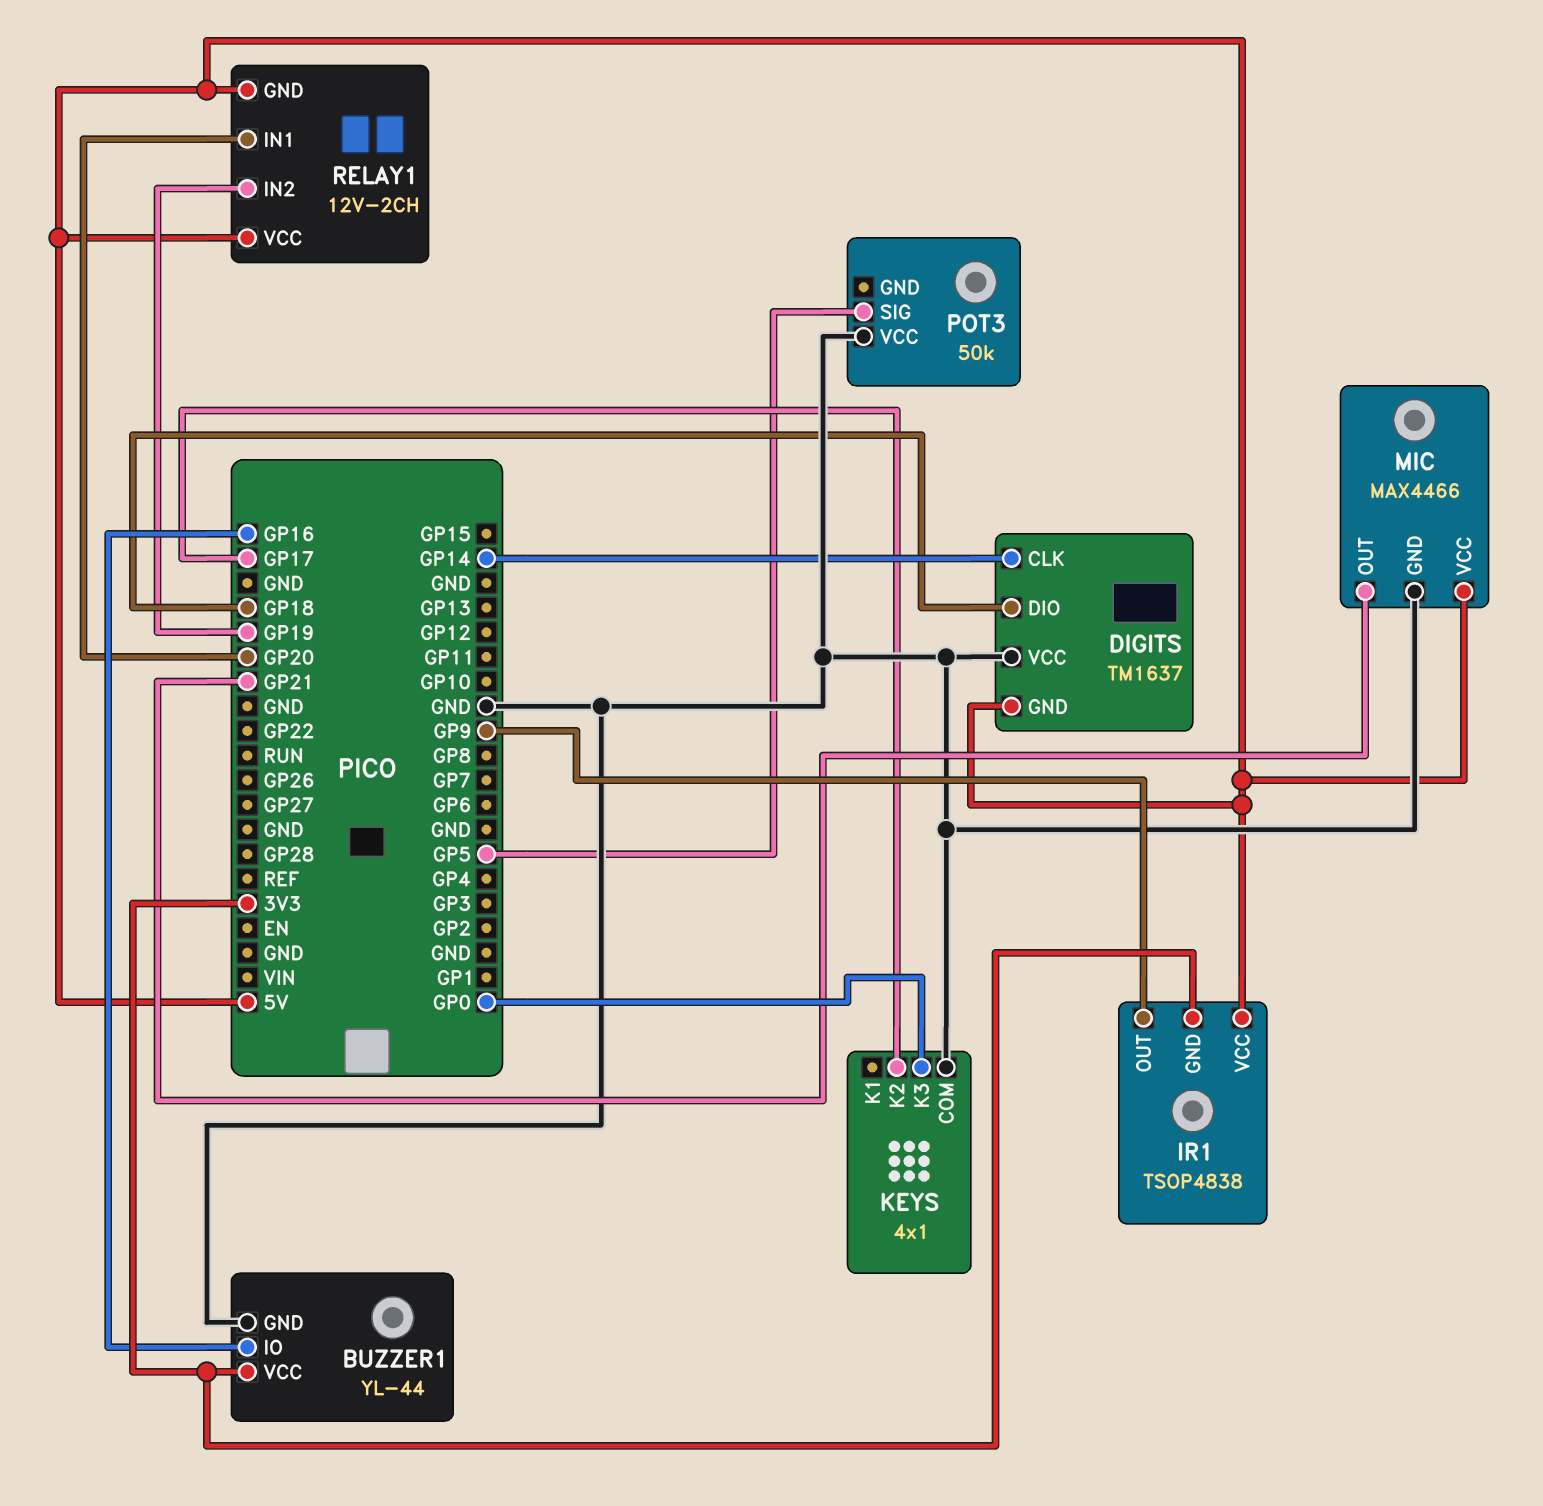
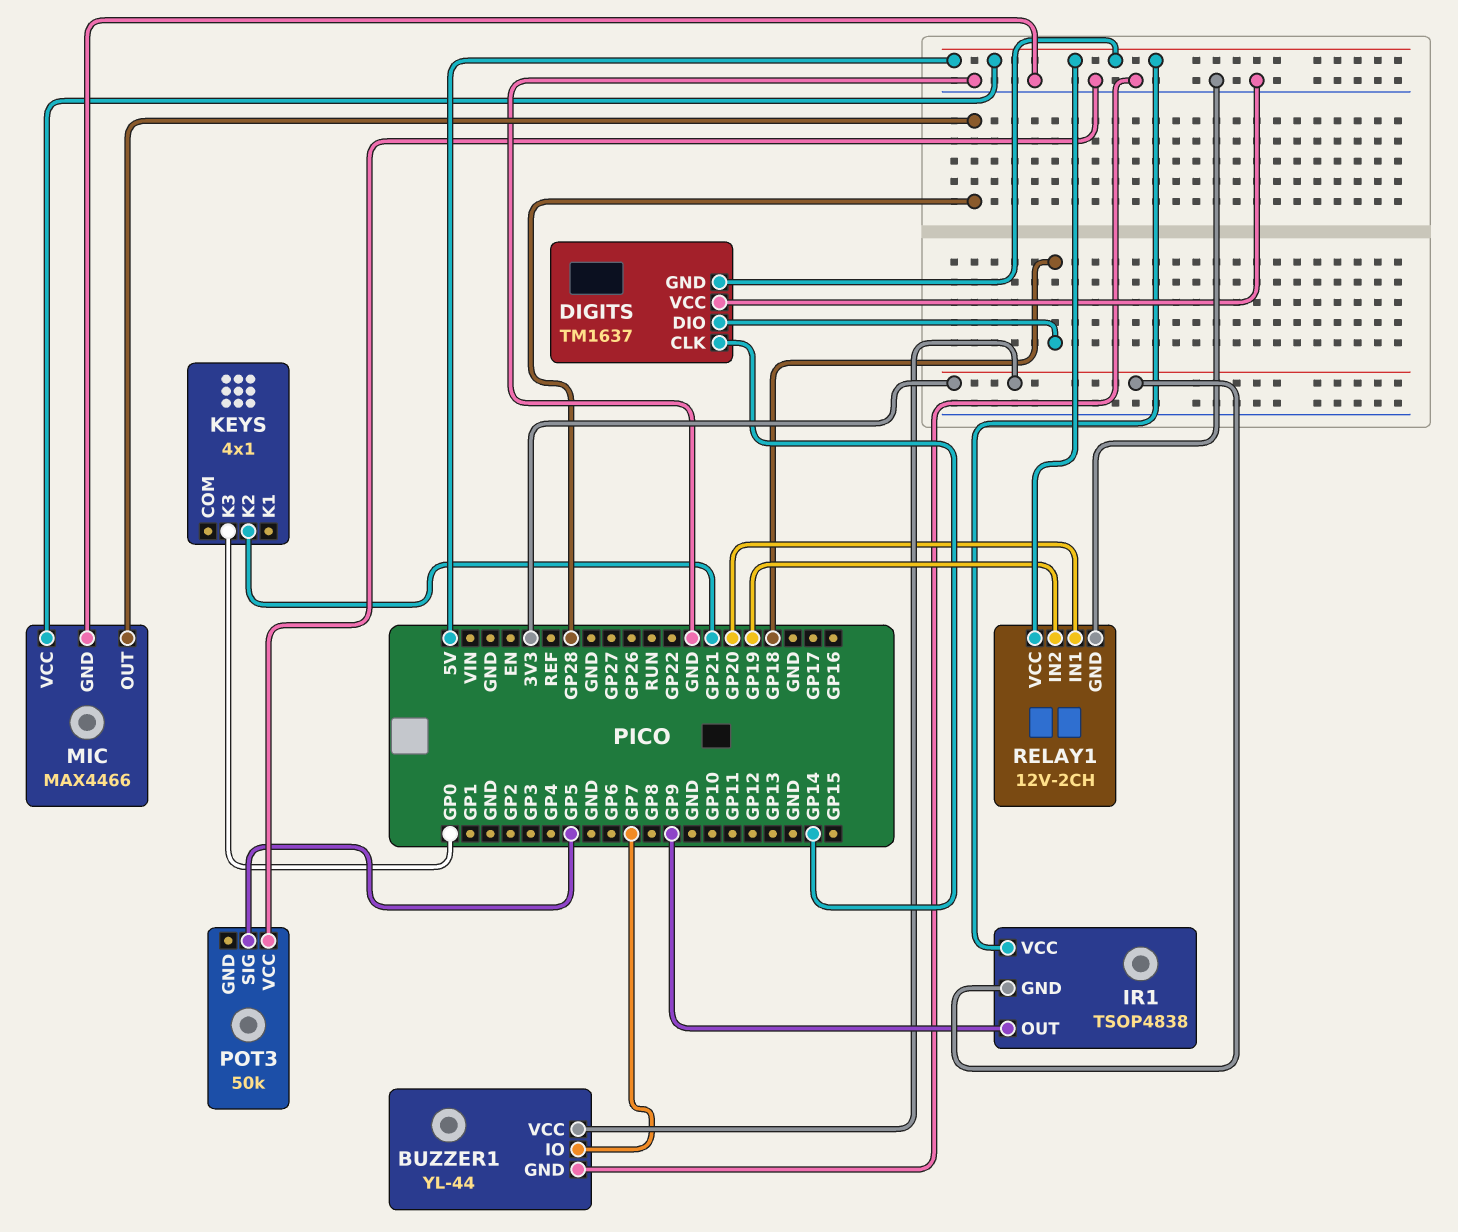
BUZZER1 pin IO: GP16 -> GP7
KEYS pin COM: GND -> none
KEYS pin K2: GP17 -> GP21
MIC pin OUT: GP21 -> GP28
RELAY1 pin GND: 5V -> GND

